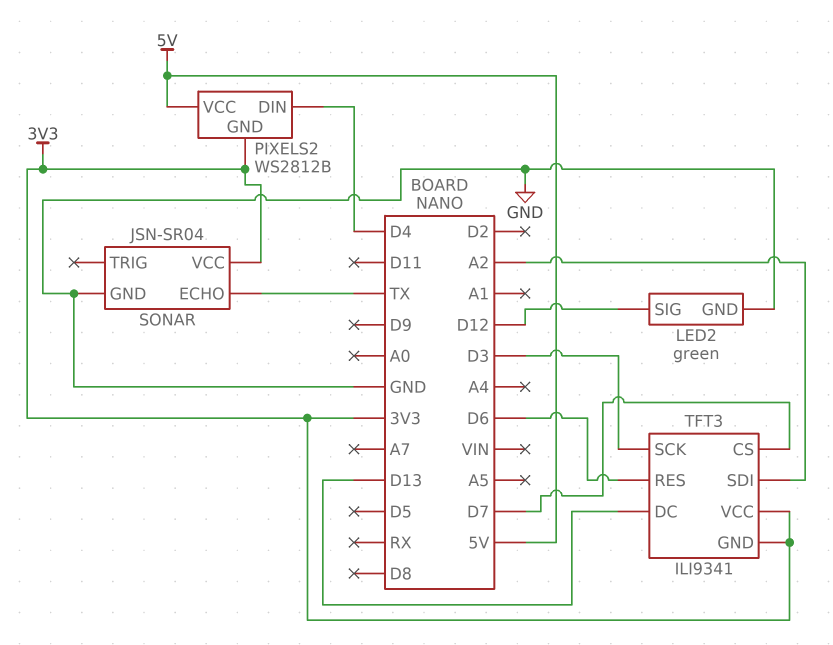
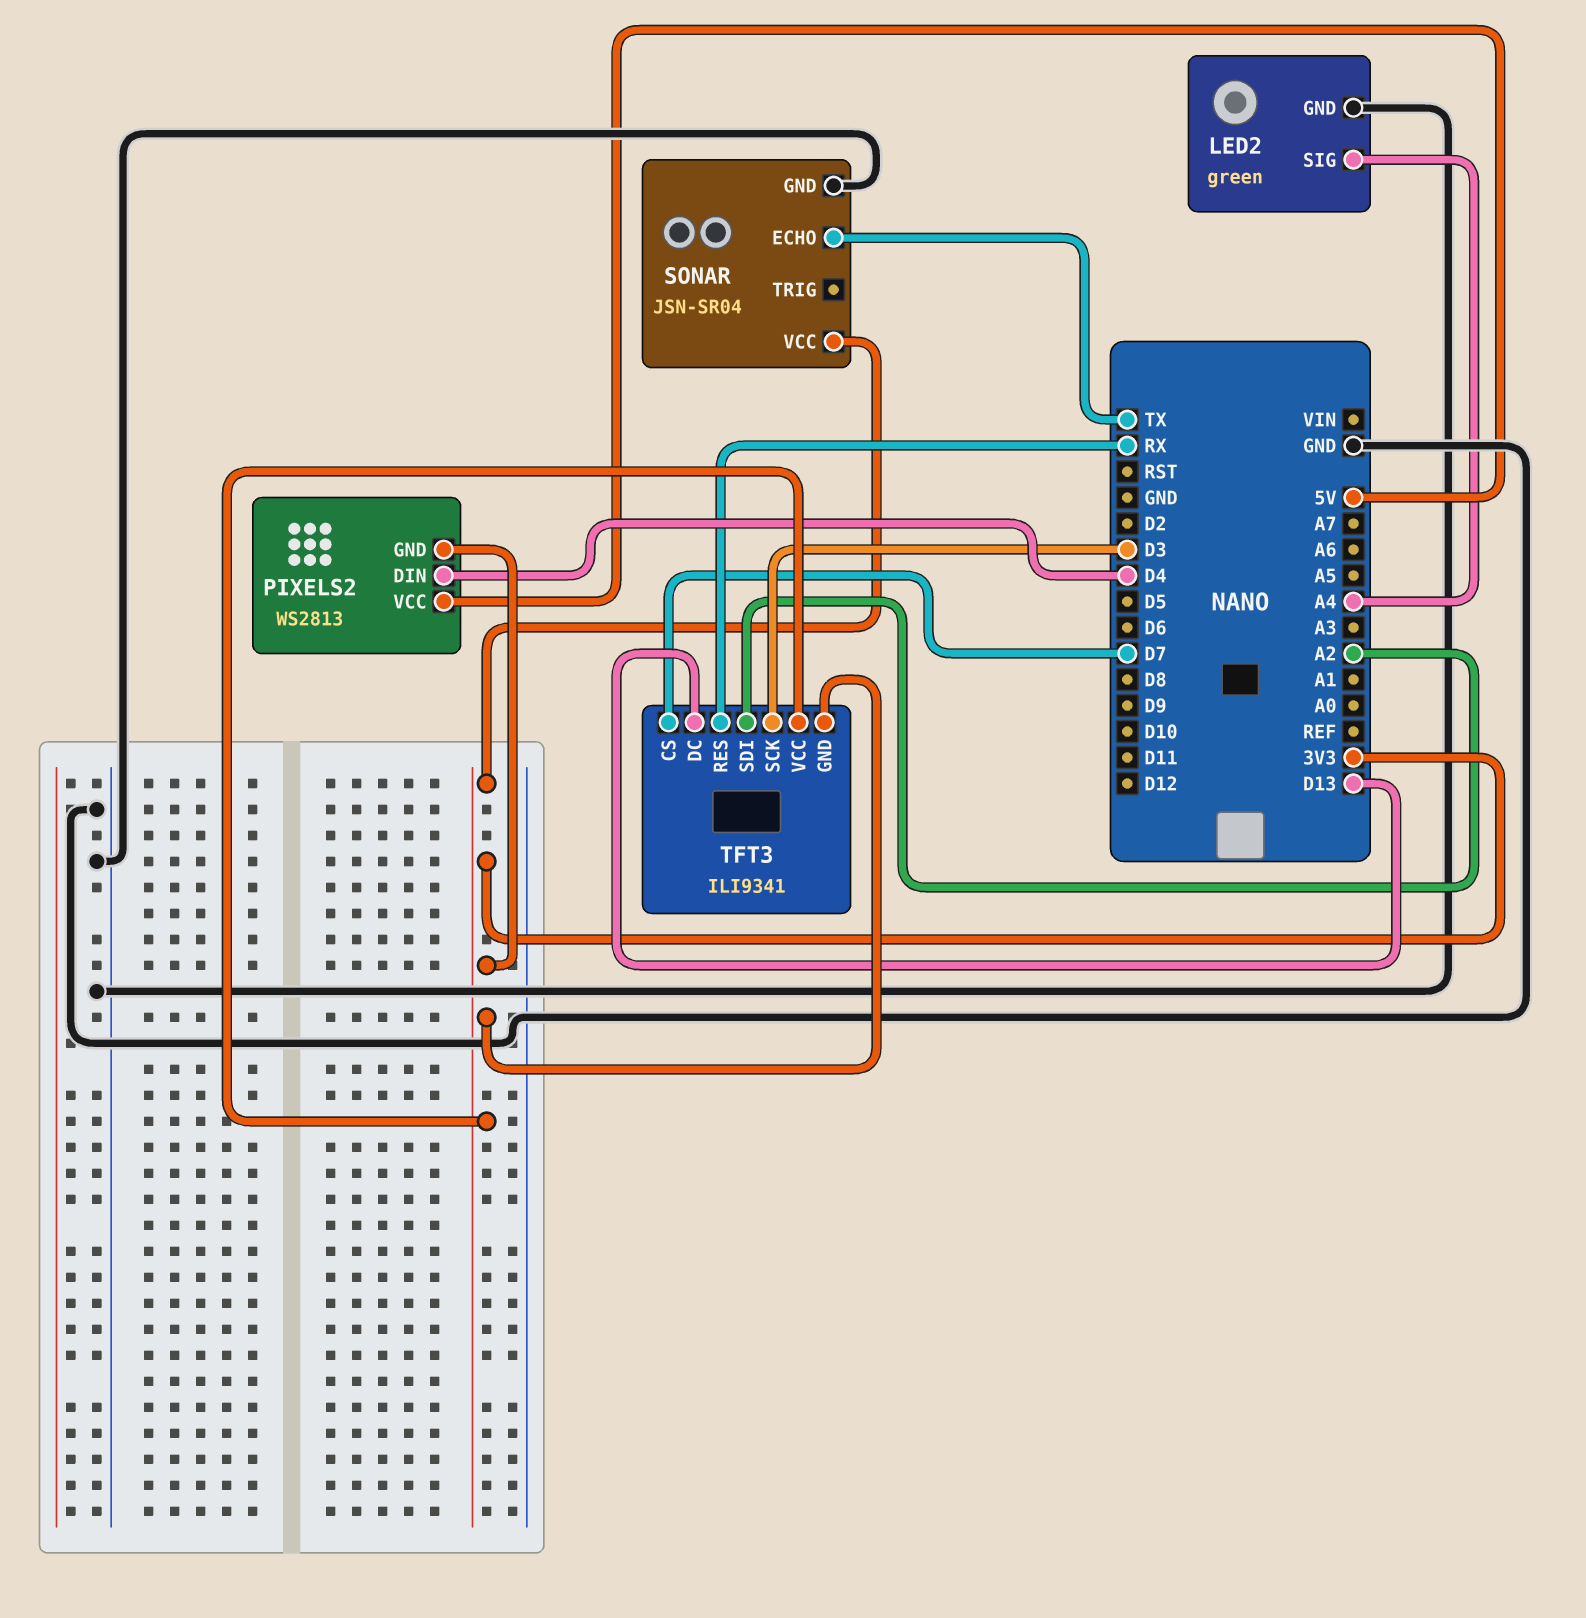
LED2 pin SIG: D12 -> A4
PIXELS2: WS2812B -> WS2813
TFT3 pin RES: D6 -> RX

